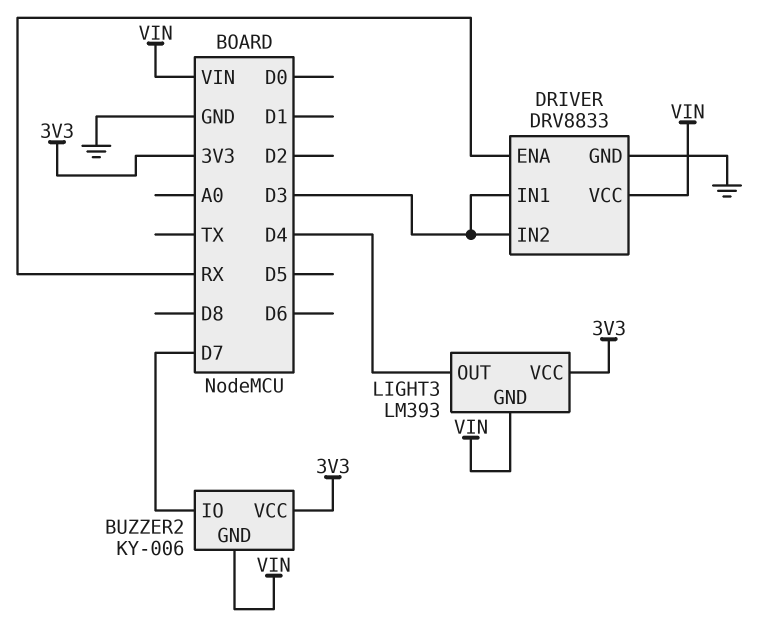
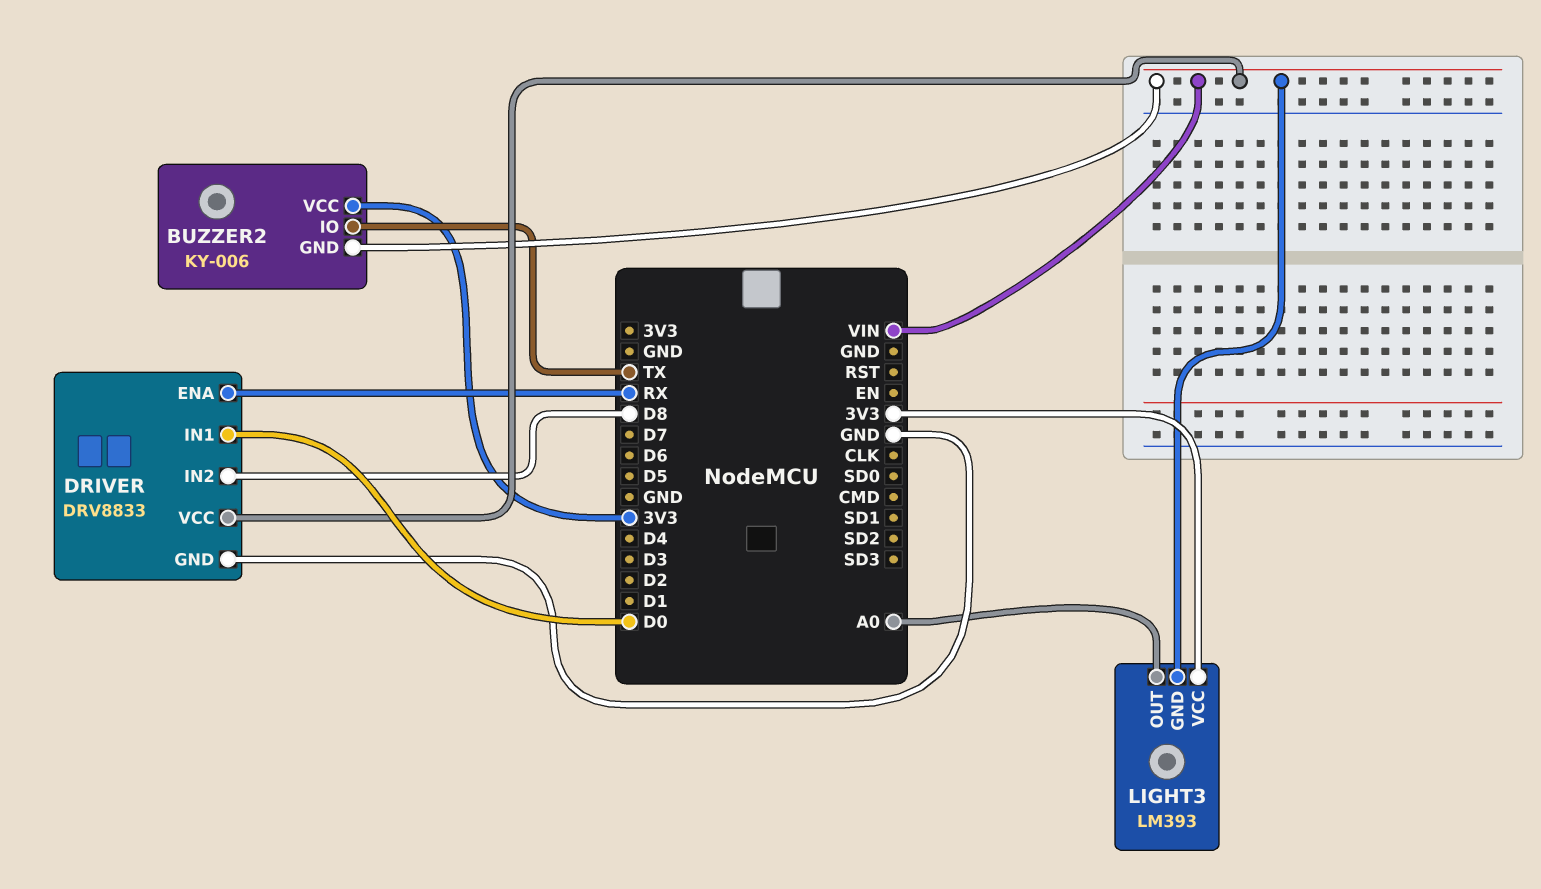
BUZZER2 pin IO: D7 -> TX
DRIVER pin IN1: D3 -> D0
DRIVER pin IN2: D3 -> D8
LIGHT3 pin OUT: D4 -> A0

